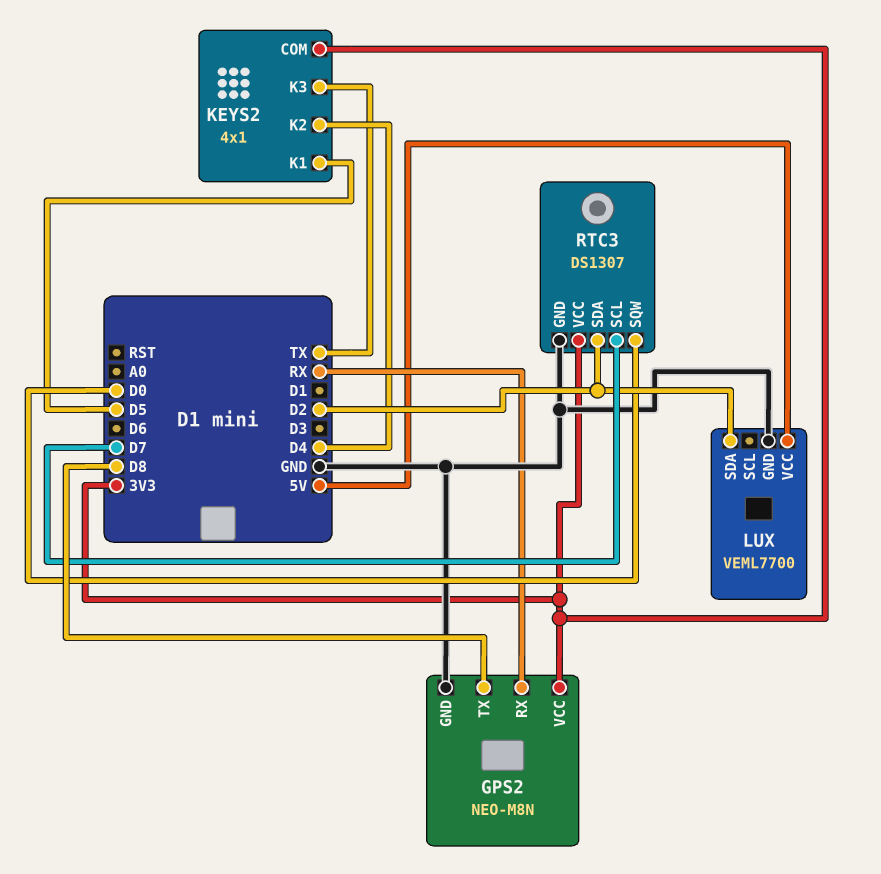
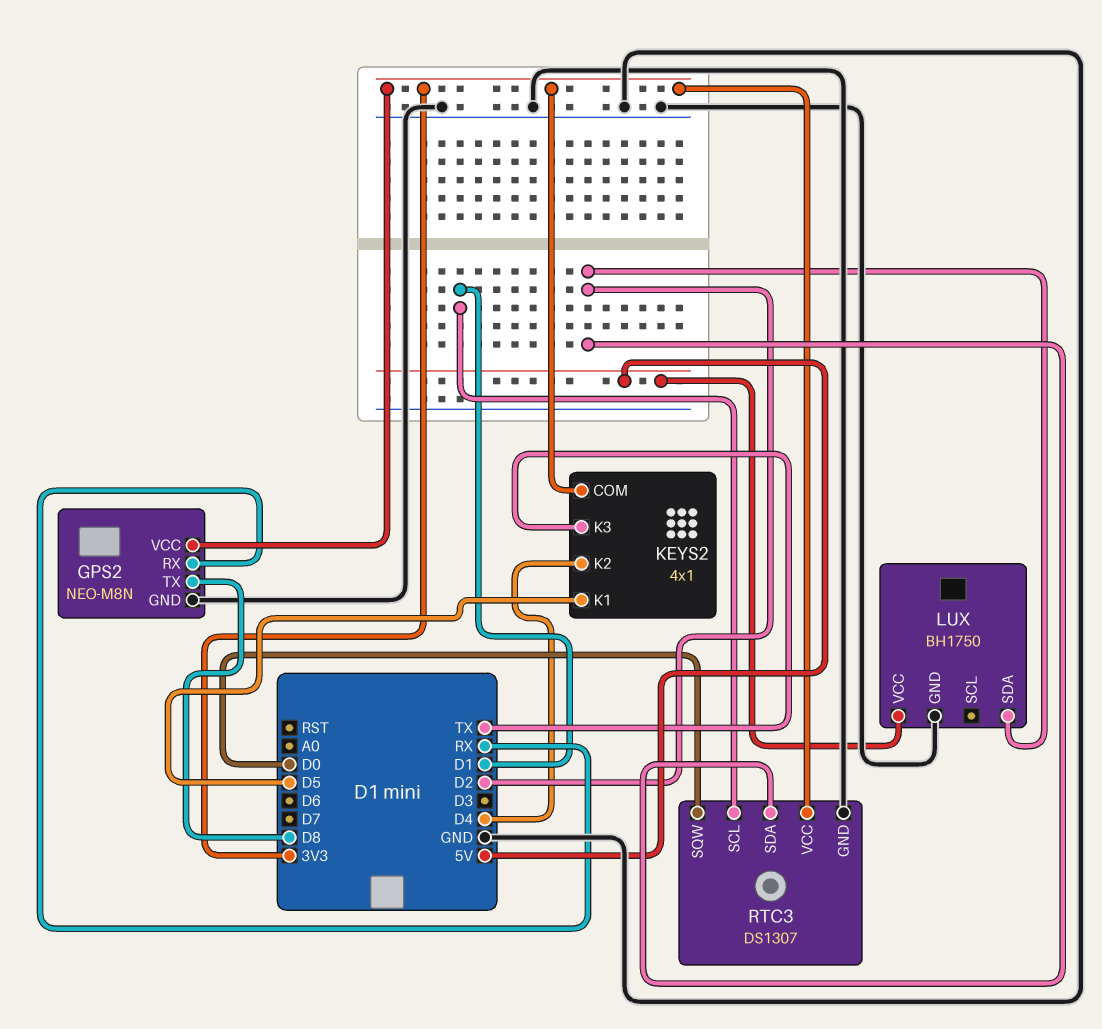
LUX: VEML7700 -> BH1750
RTC3 pin SCL: D7 -> D1

